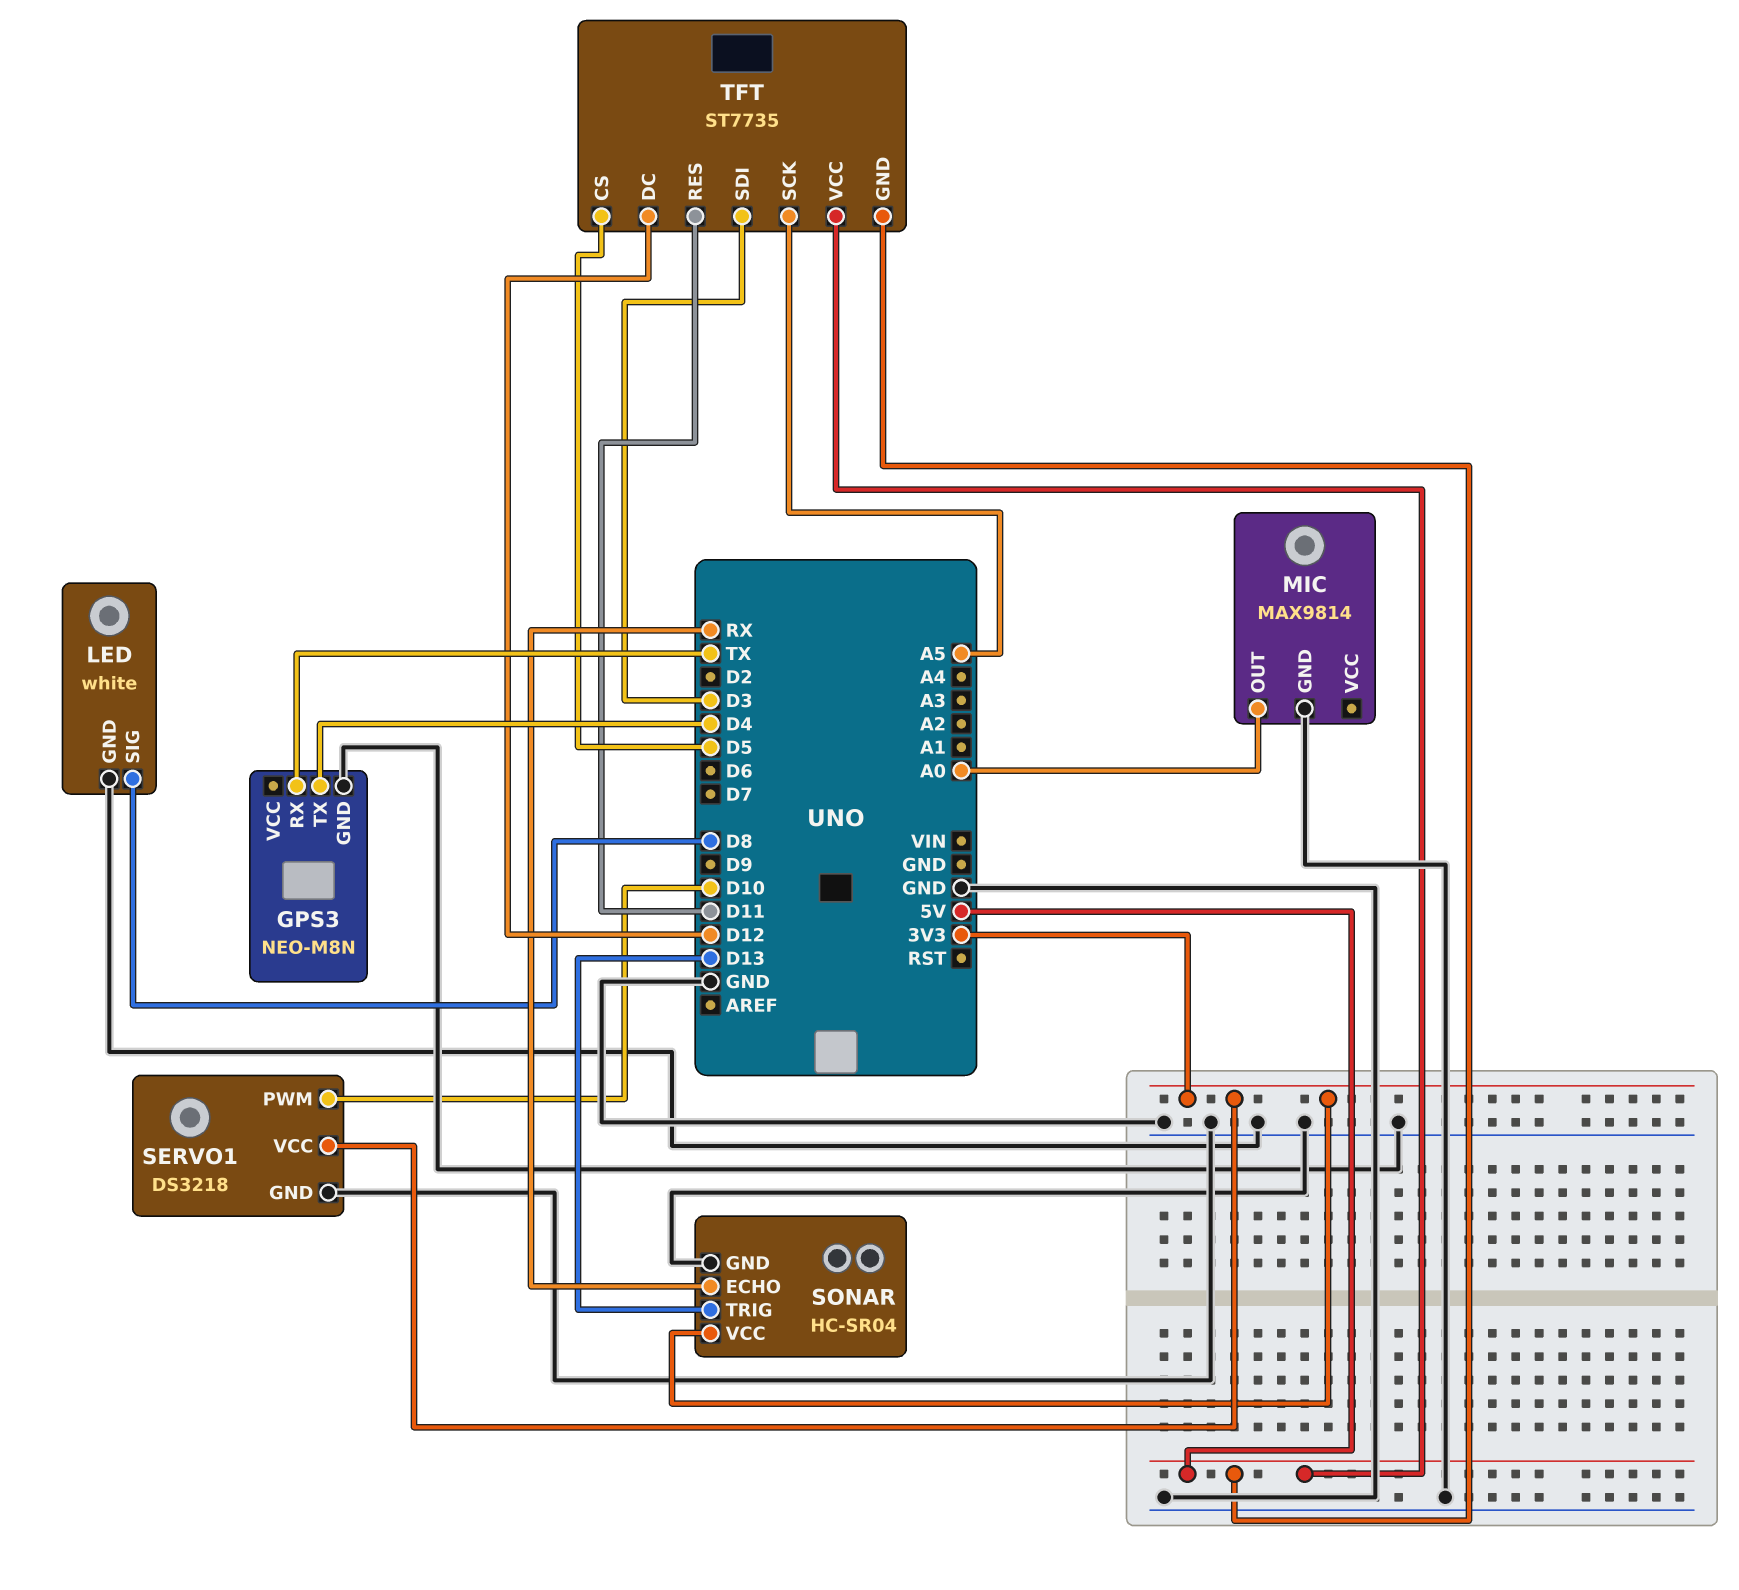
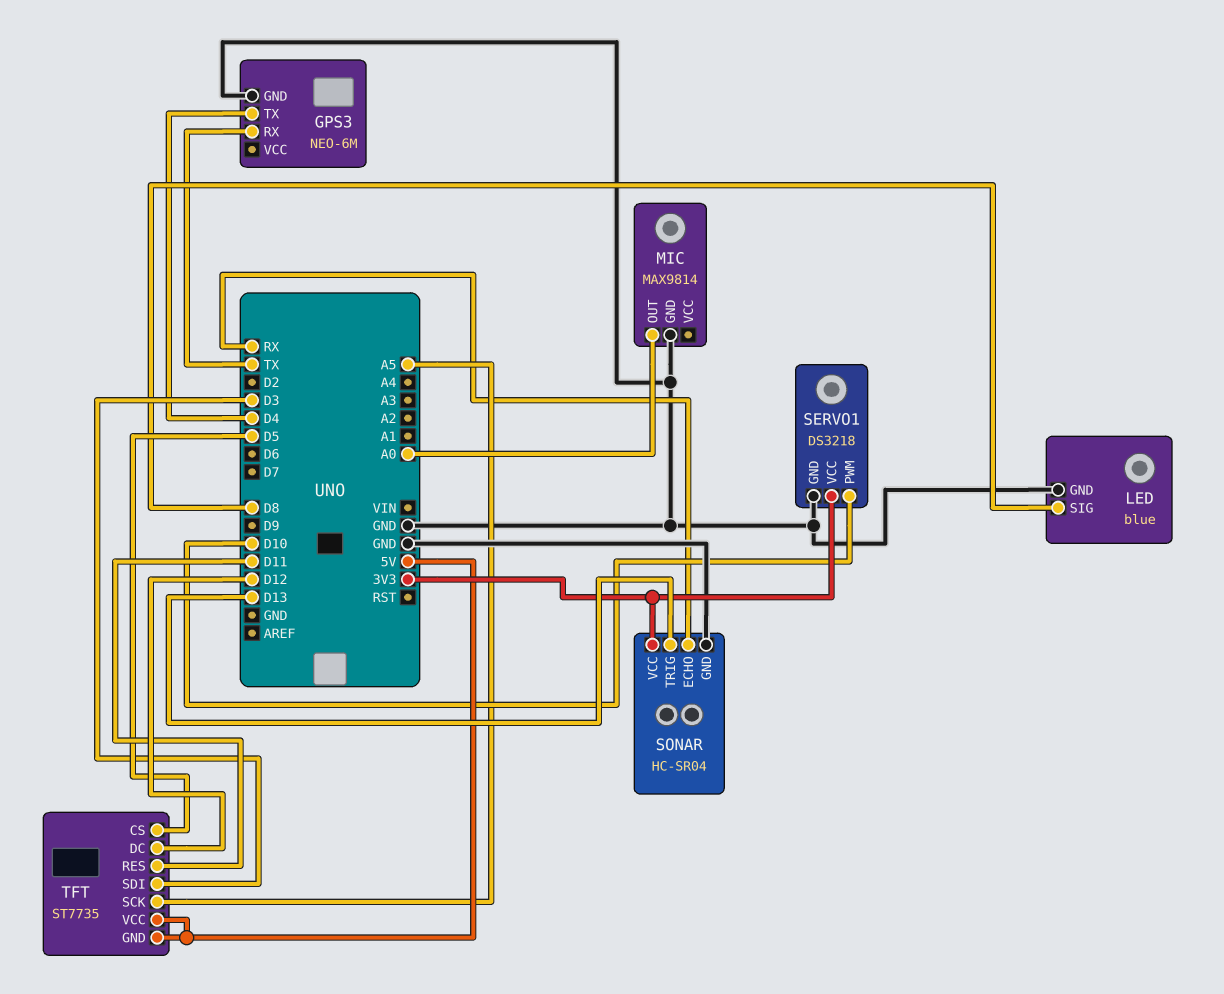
GPS3: NEO-M8N -> NEO-6M
LED: white -> blue

